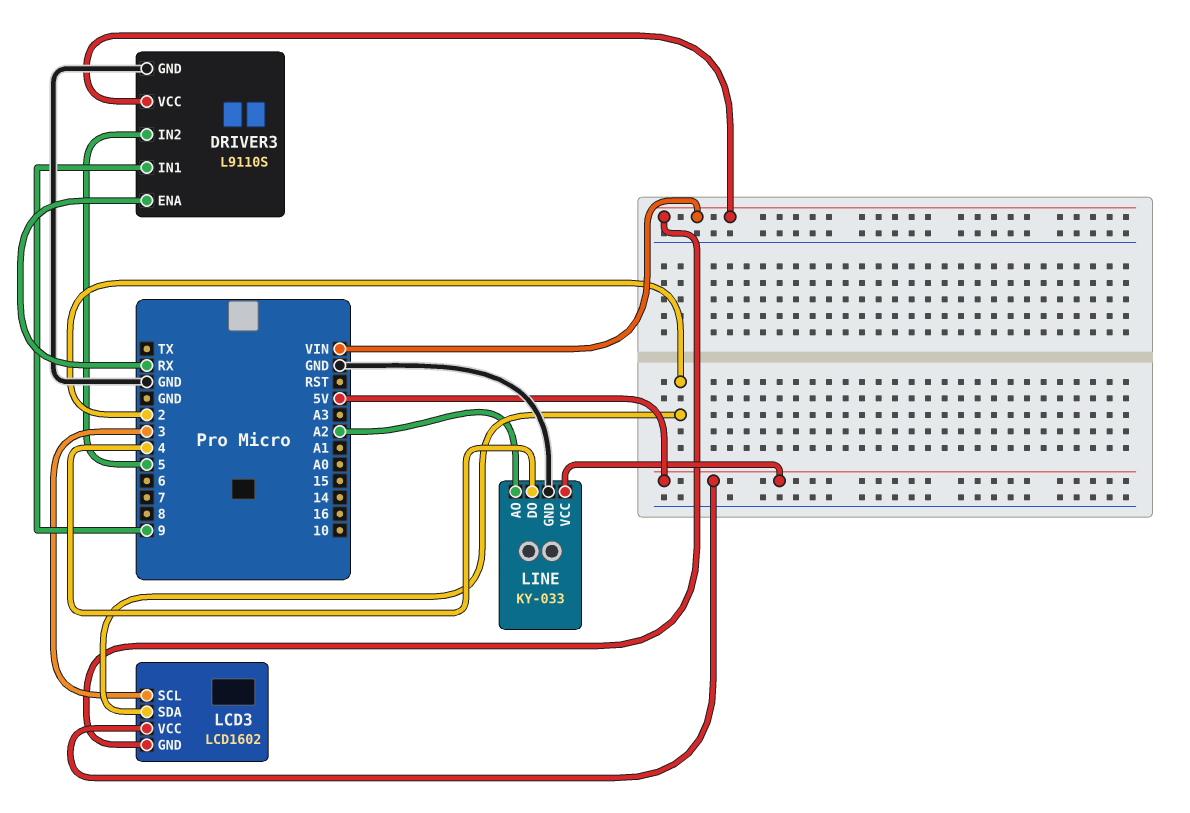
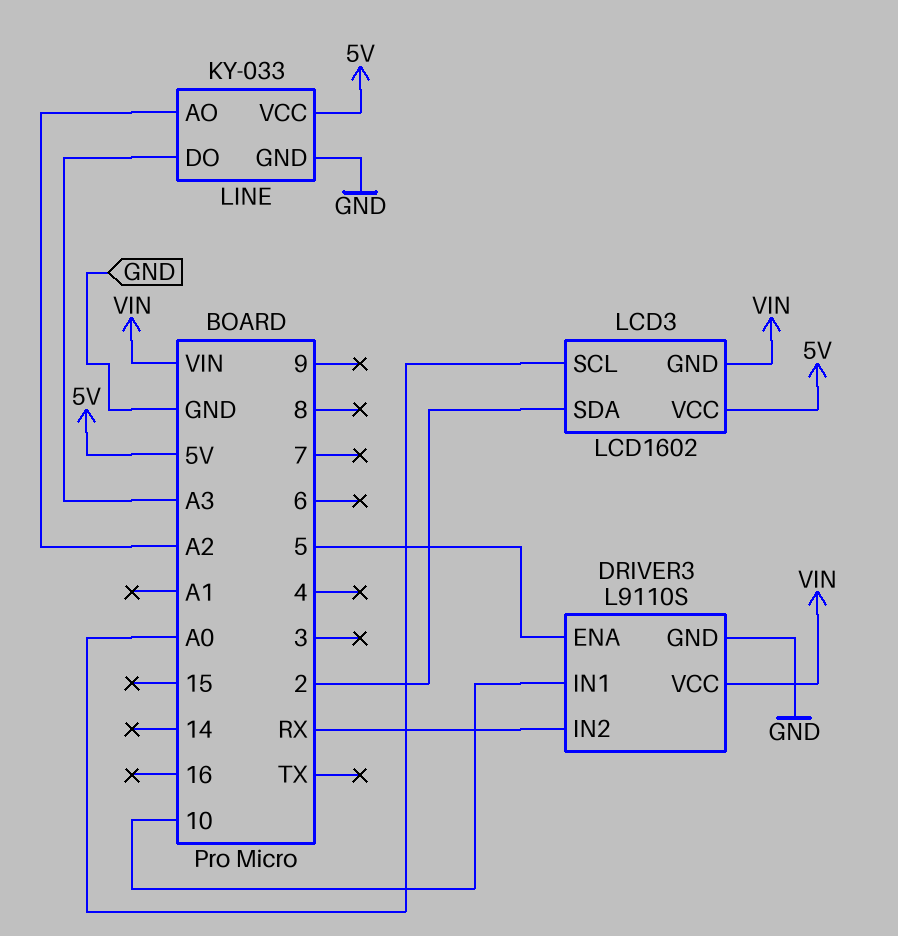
DRIVER3 pin ENA: RX -> 5
DRIVER3 pin IN1: 9 -> 10
DRIVER3 pin IN2: 5 -> RX
LCD3 pin SCL: 3 -> A0
LINE pin DO: 4 -> A3

